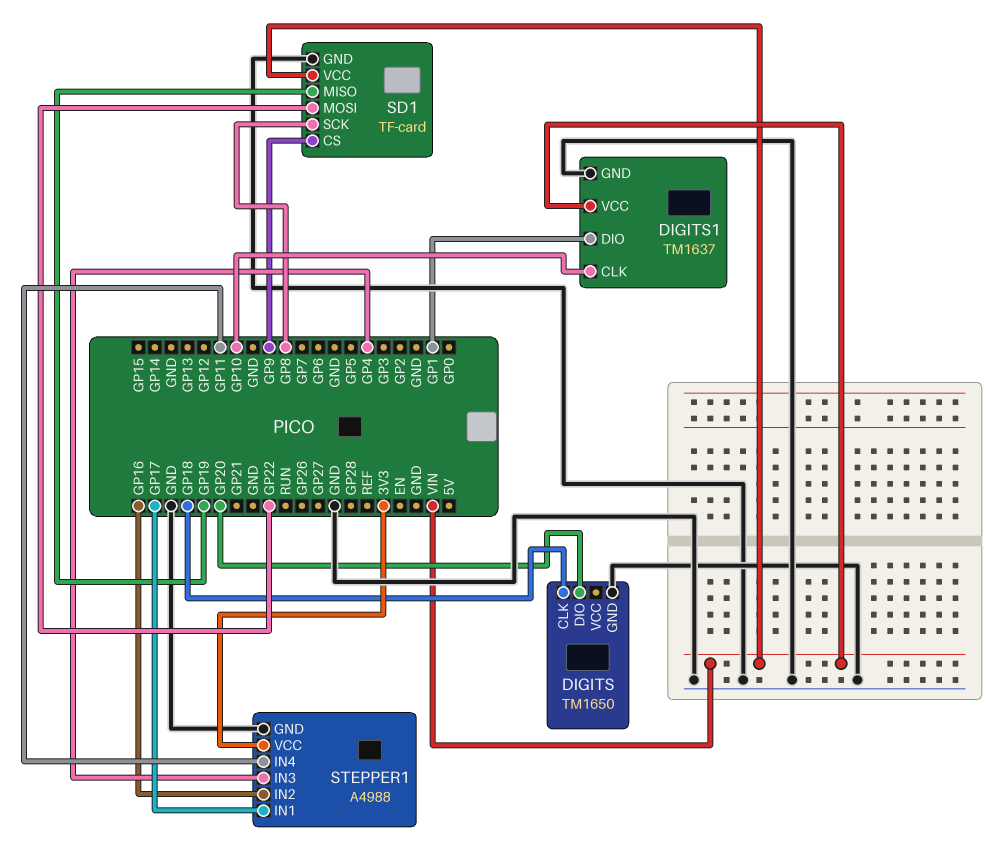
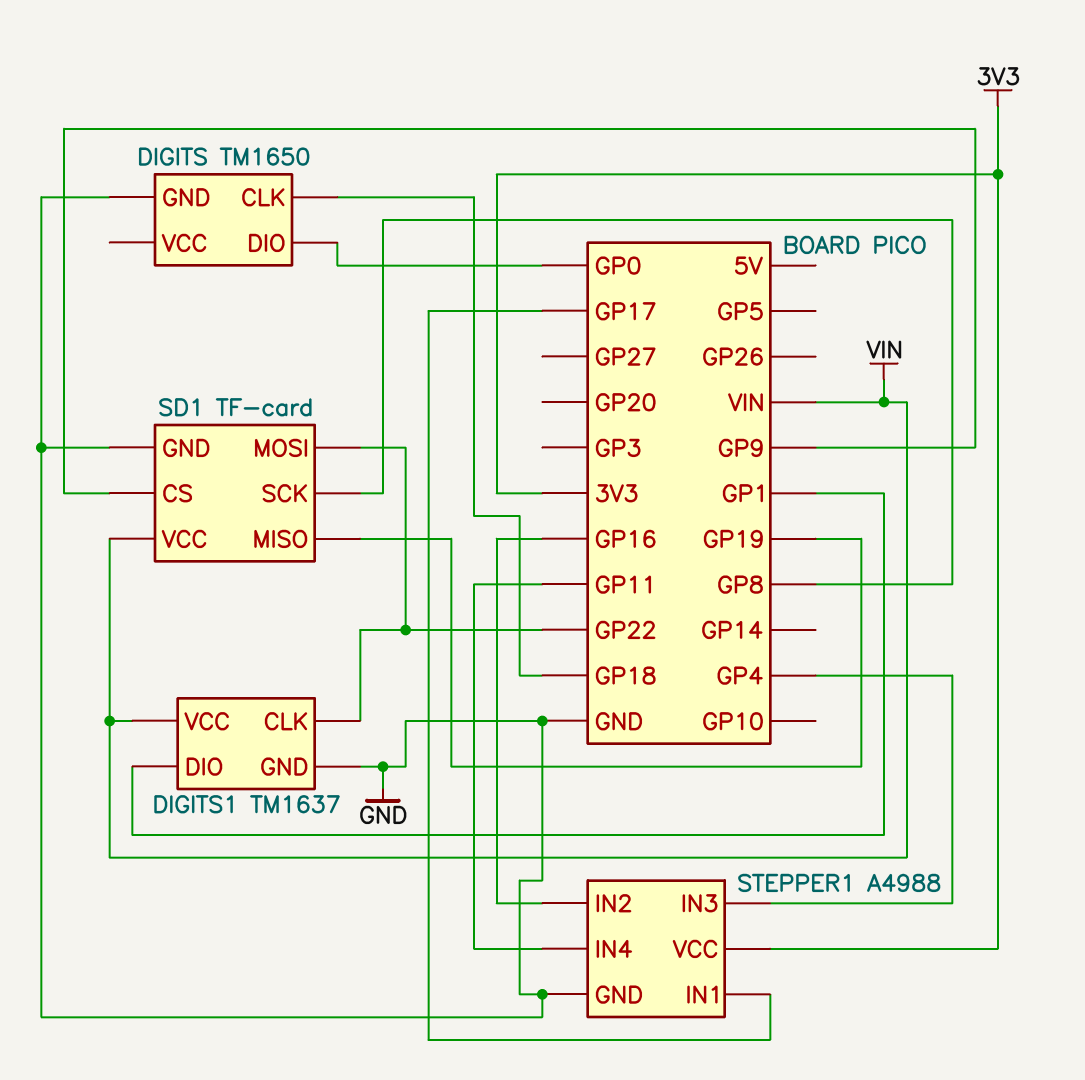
DIGITS pin DIO: GP20 -> GP0
DIGITS1 pin CLK: GP10 -> GP22

